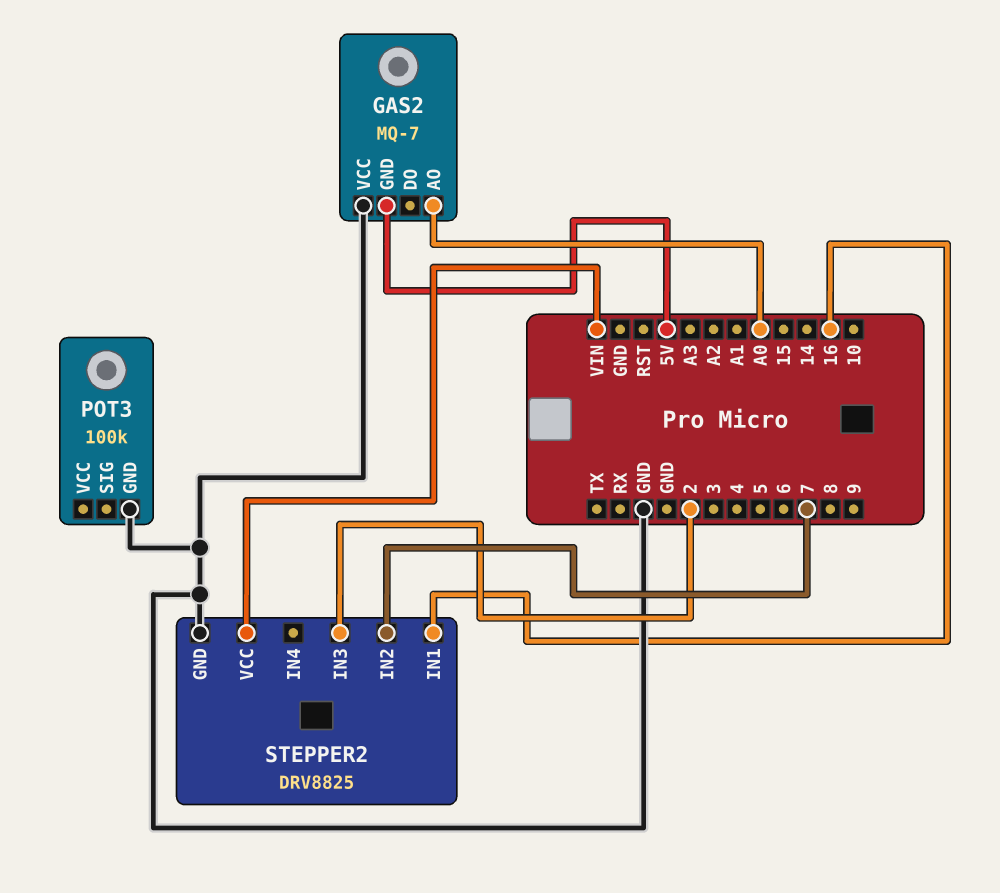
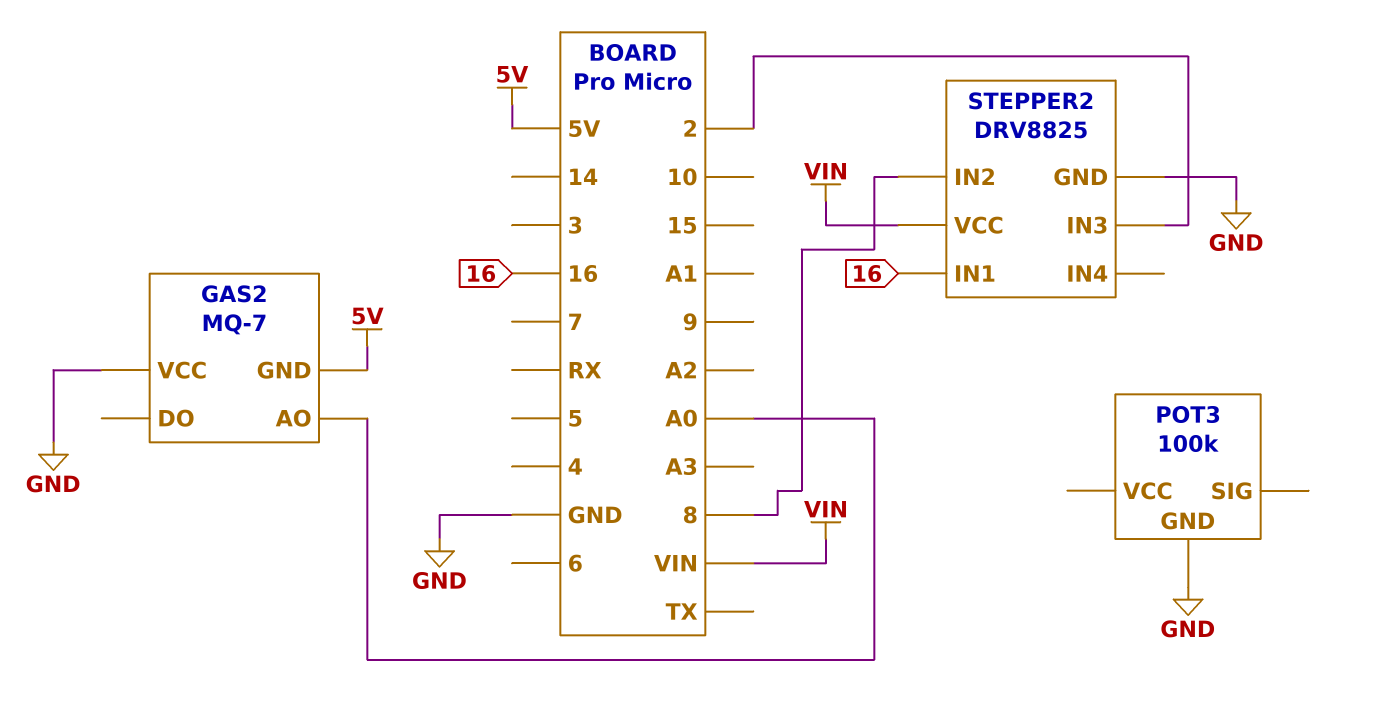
STEPPER2 pin IN2: 7 -> 8

